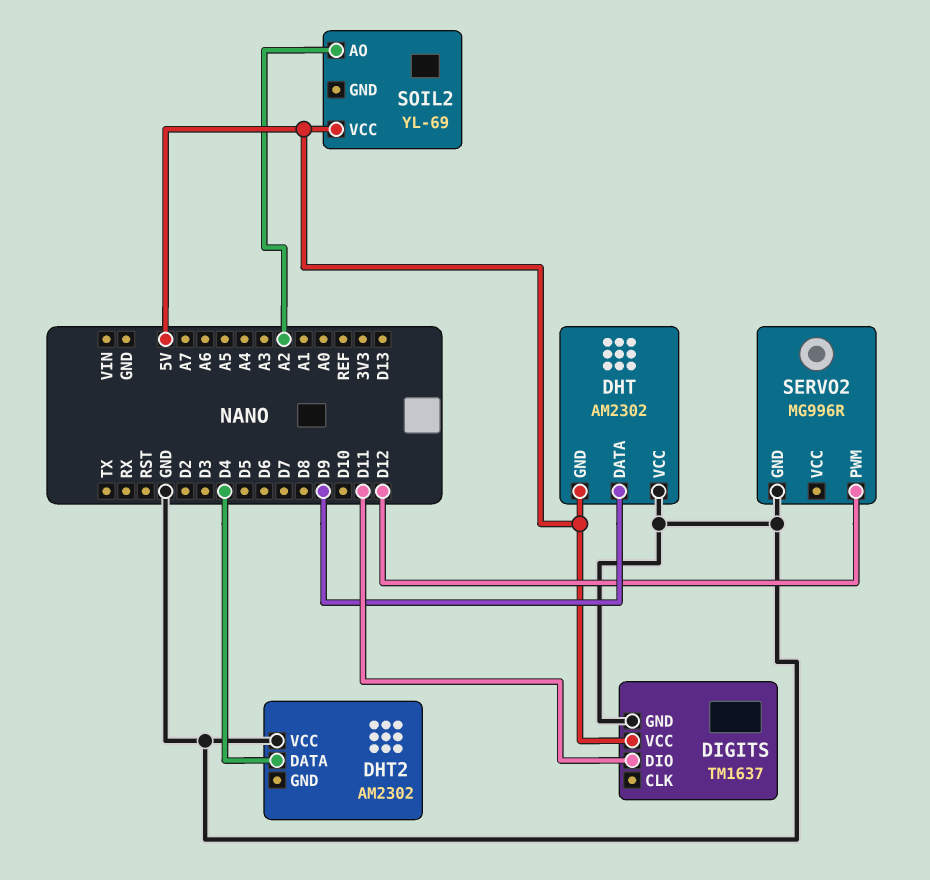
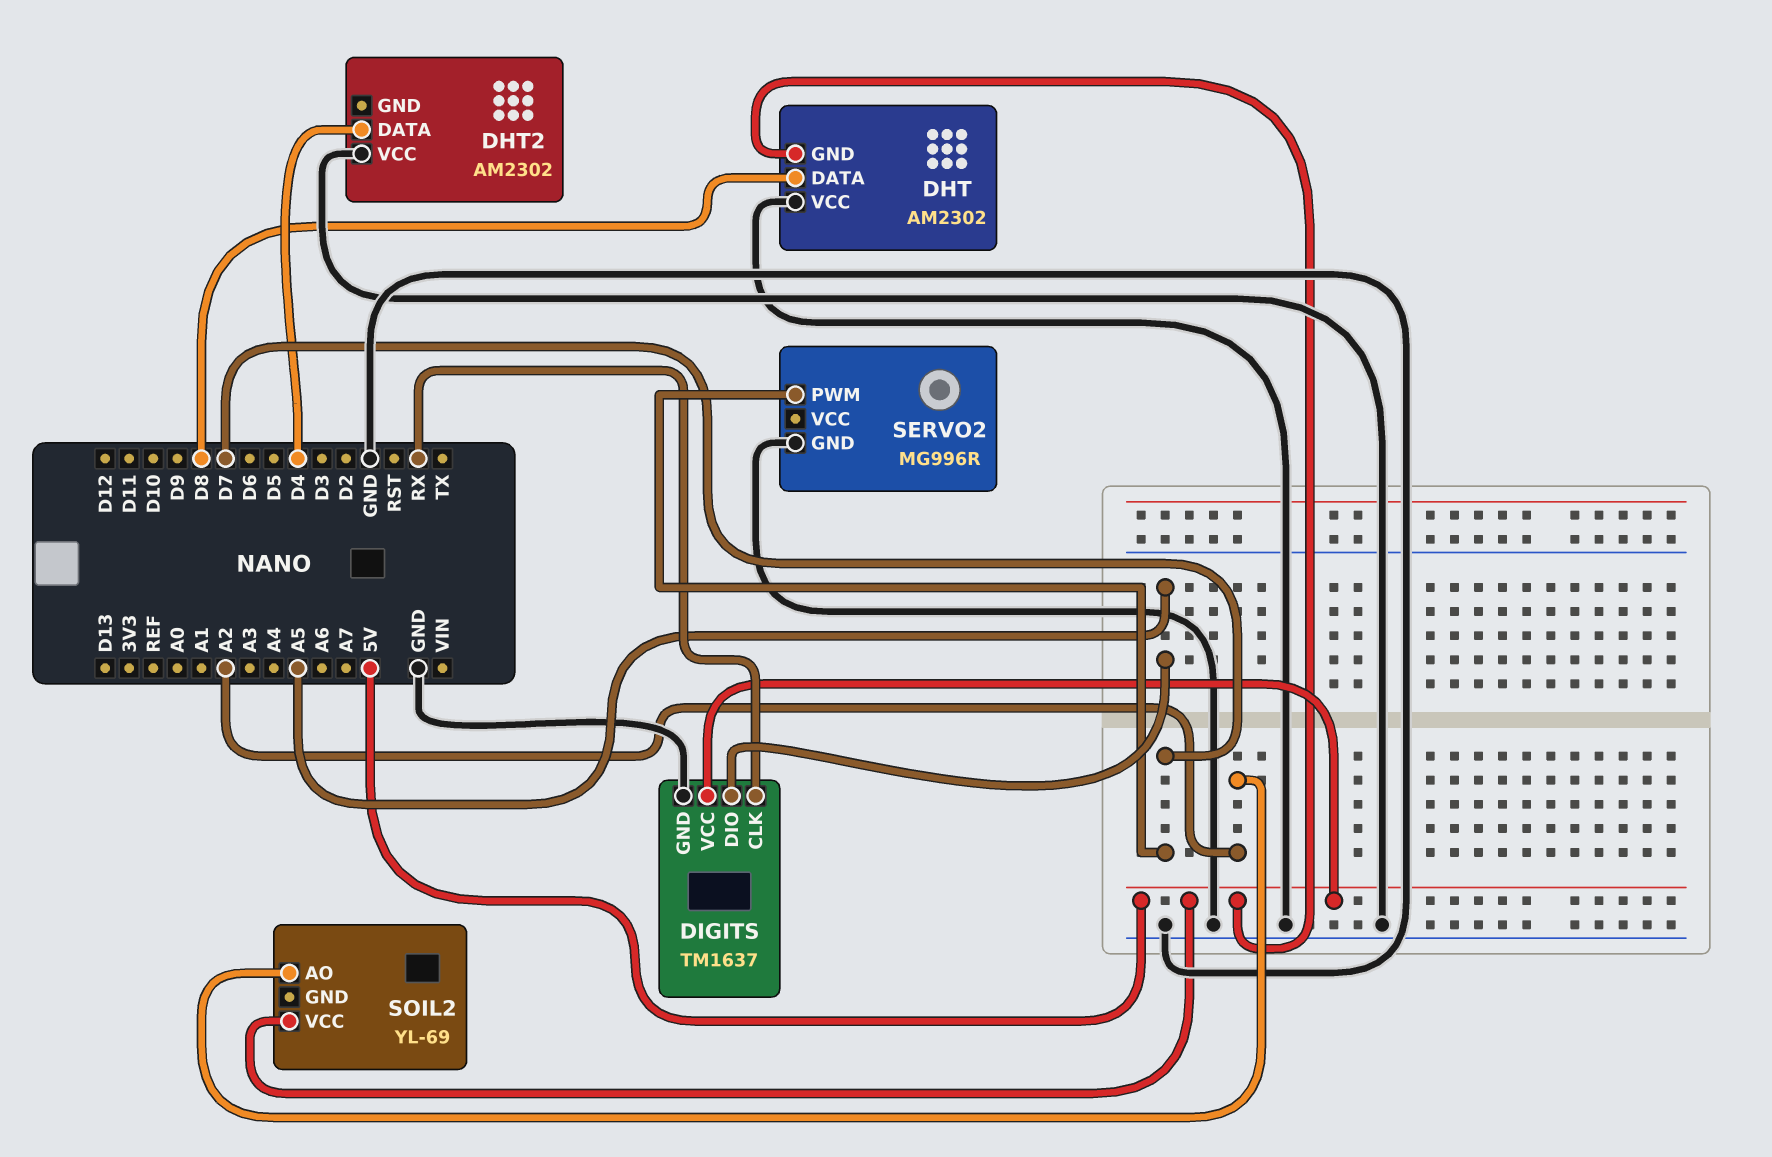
DHT pin DATA: D9 -> D8
DIGITS pin CLK: none -> RX
DIGITS pin DIO: D11 -> A5
SERVO2 pin PWM: D12 -> D7

